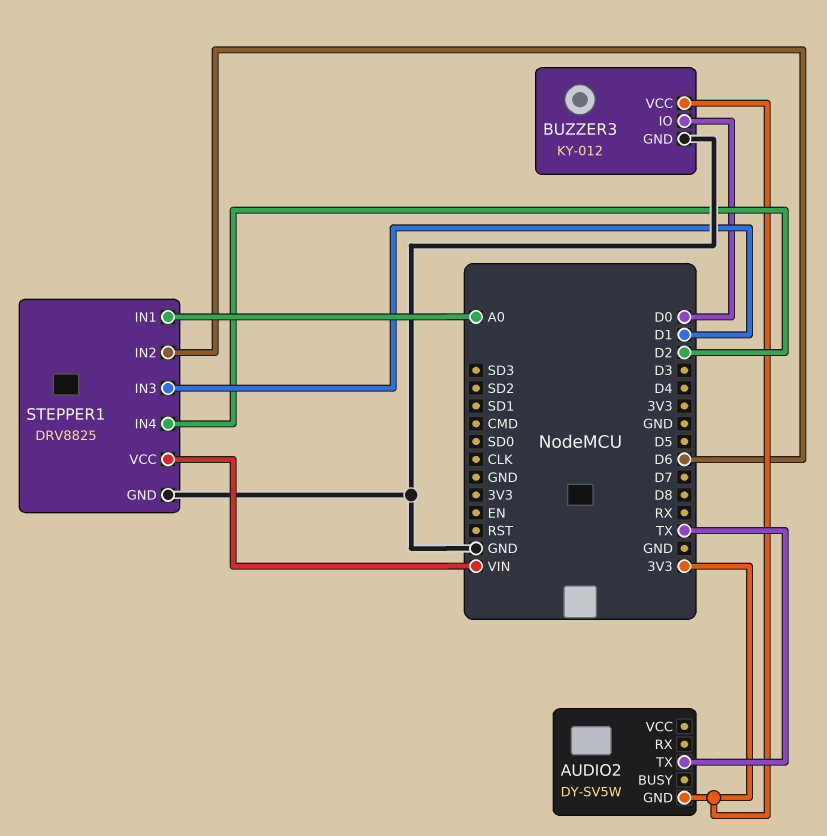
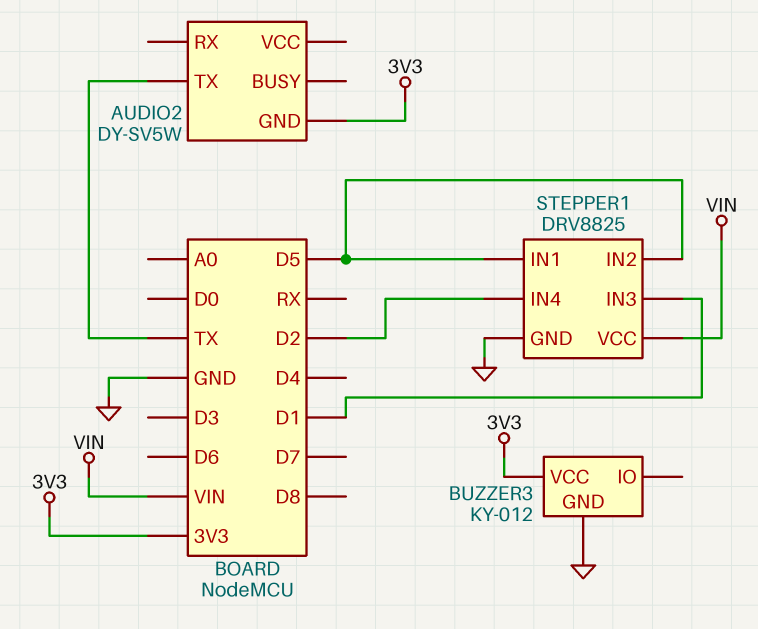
BUZZER3 pin IO: D0 -> none
STEPPER1 pin IN1: A0 -> D5
STEPPER1 pin IN2: D6 -> D5

